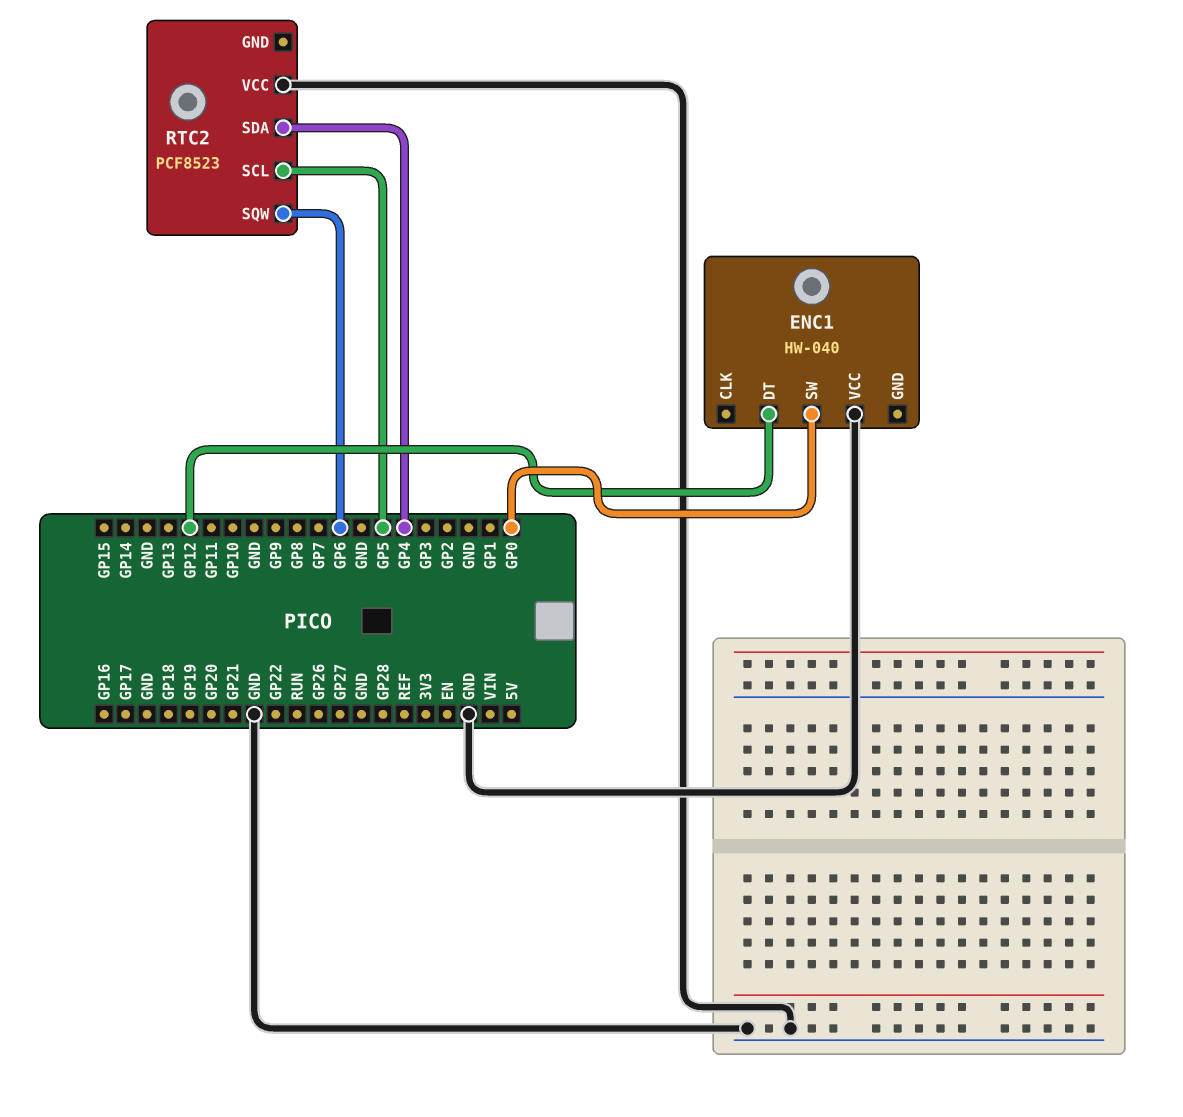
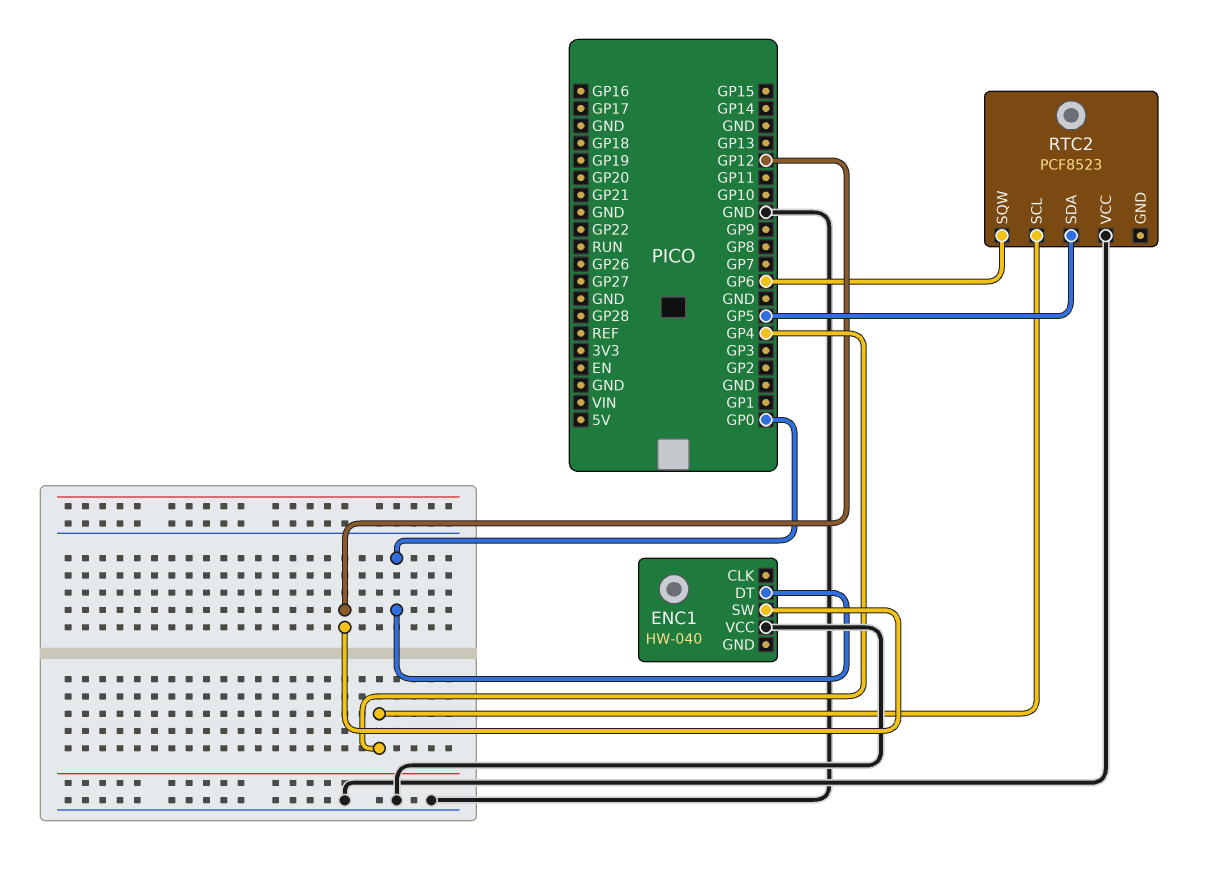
ENC1 pin DT: GP12 -> GP0
ENC1 pin SW: GP0 -> GP12
RTC2 pin SCL: GP5 -> GP4
RTC2 pin SDA: GP4 -> GP5

